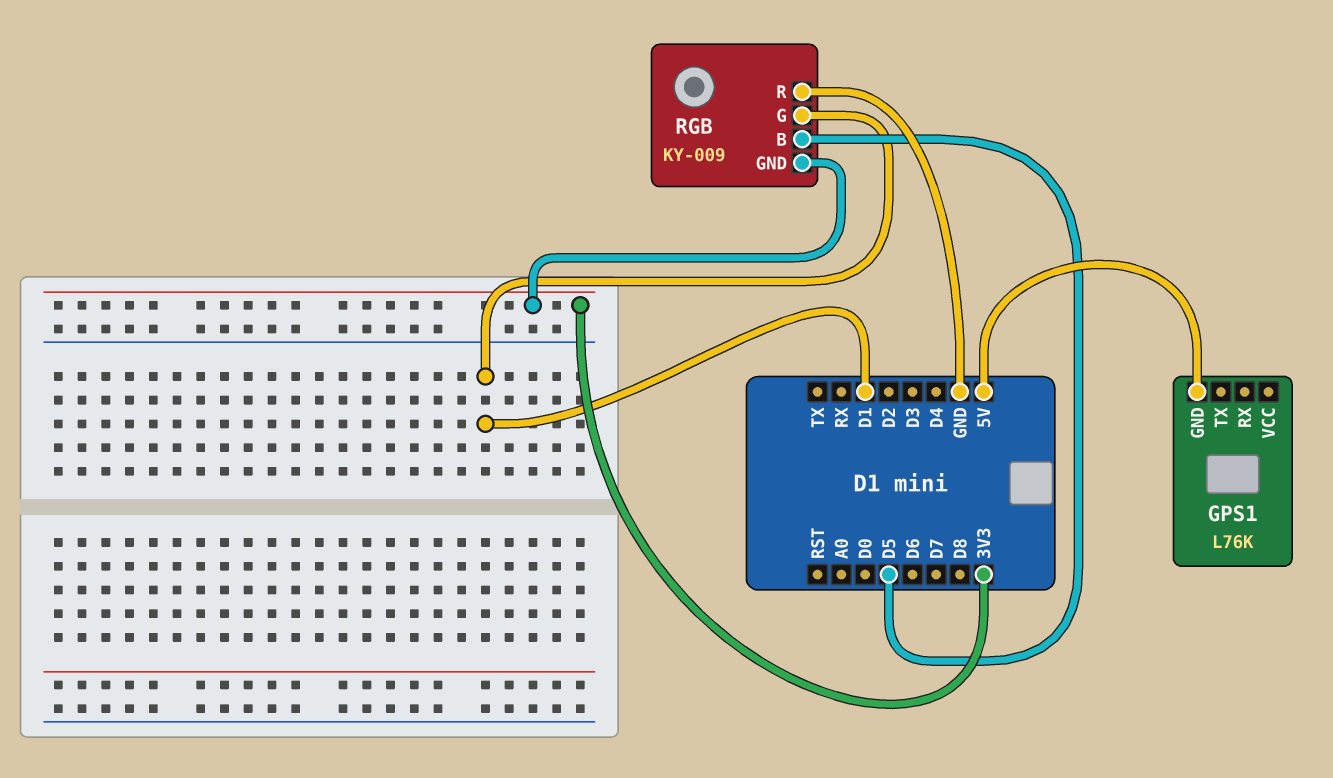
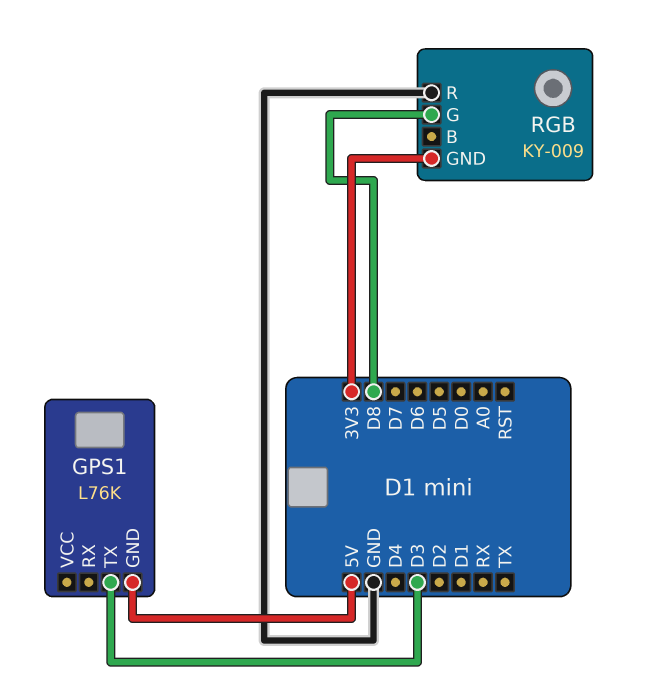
GPS1 pin TX: none -> D3
RGB pin B: D5 -> none
RGB pin G: D1 -> D8

